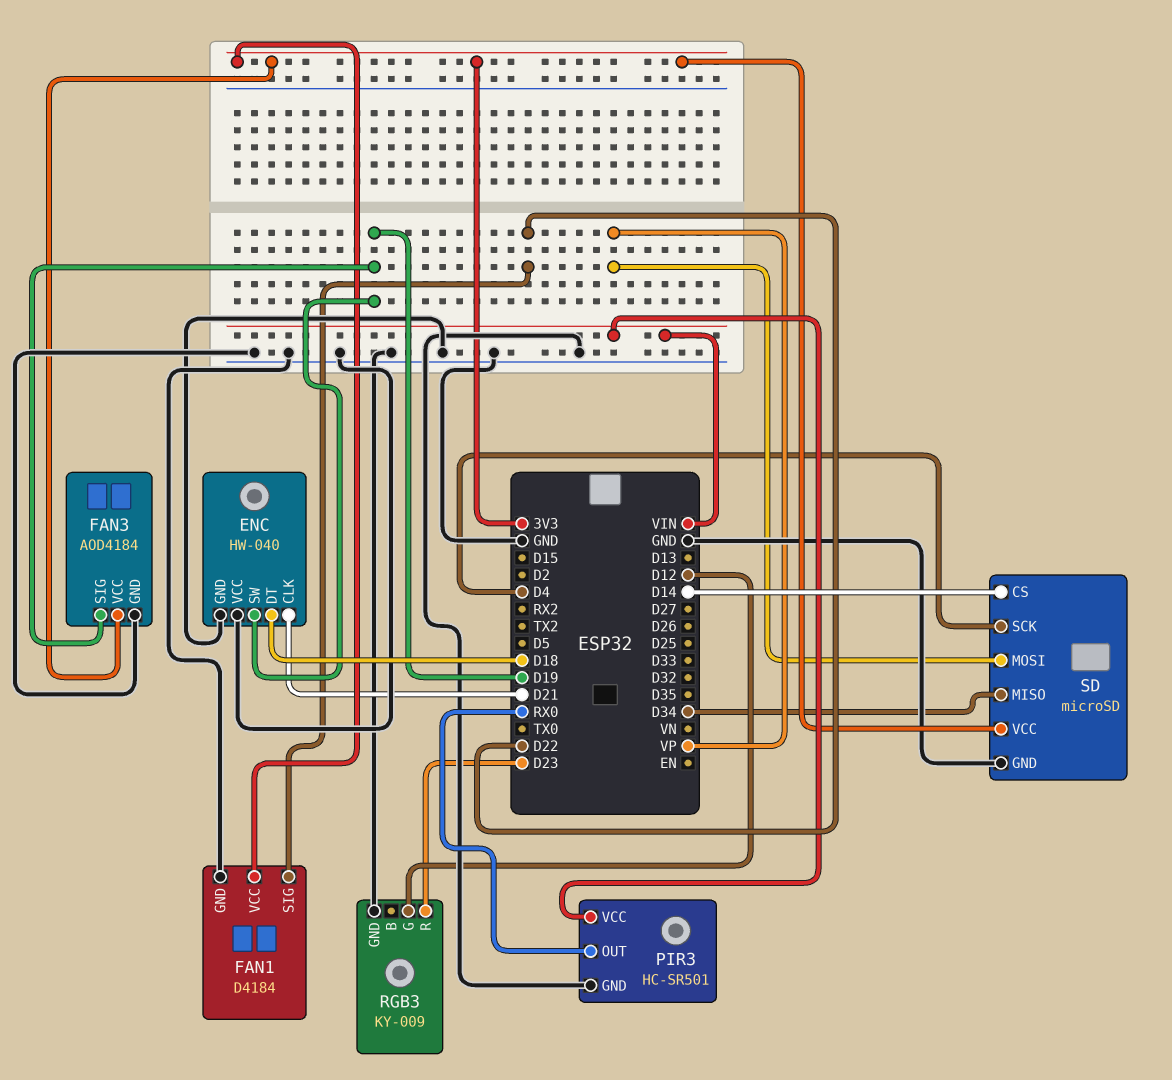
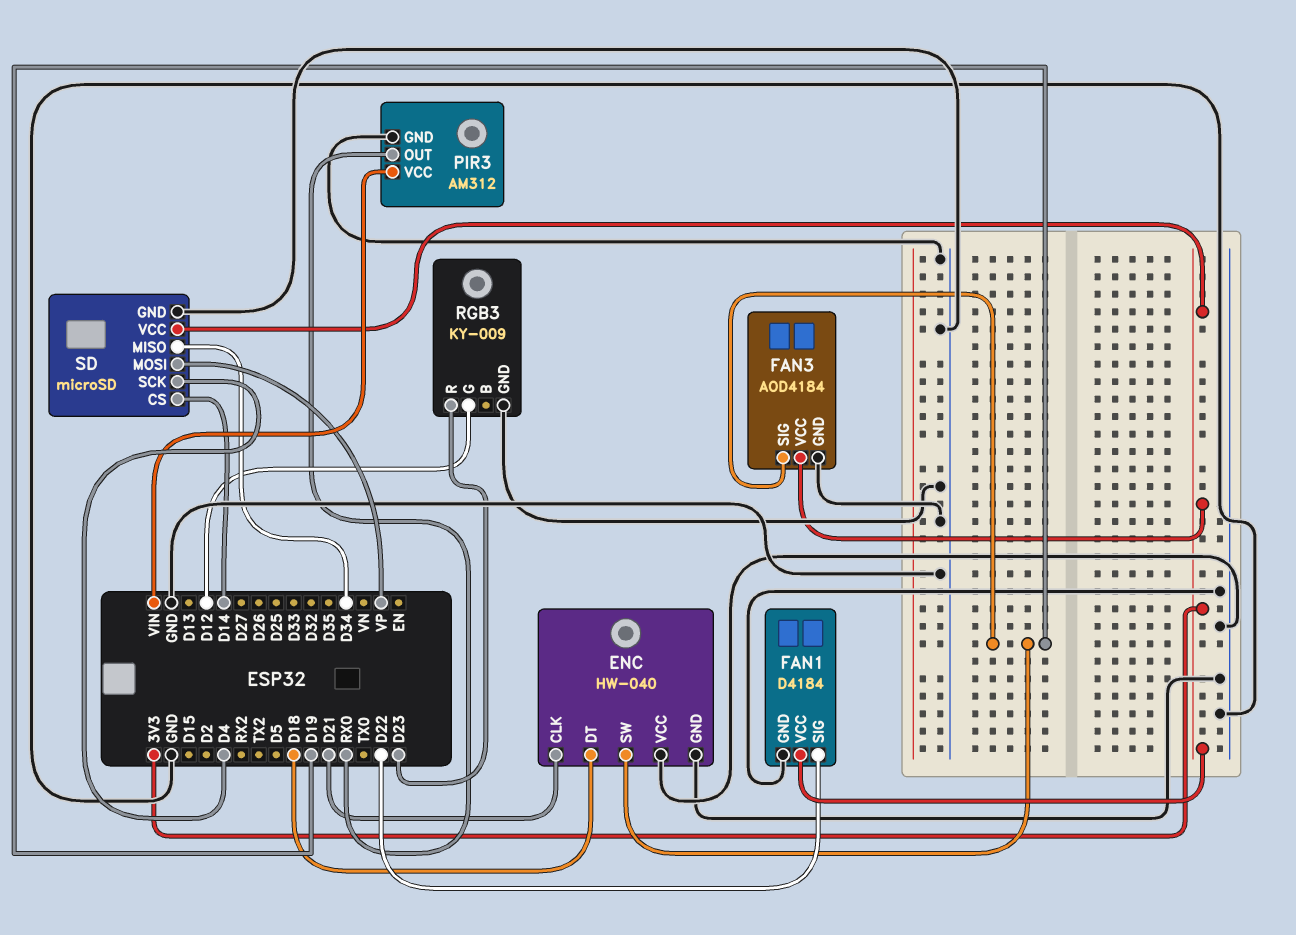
PIR3: HC-SR501 -> AM312

